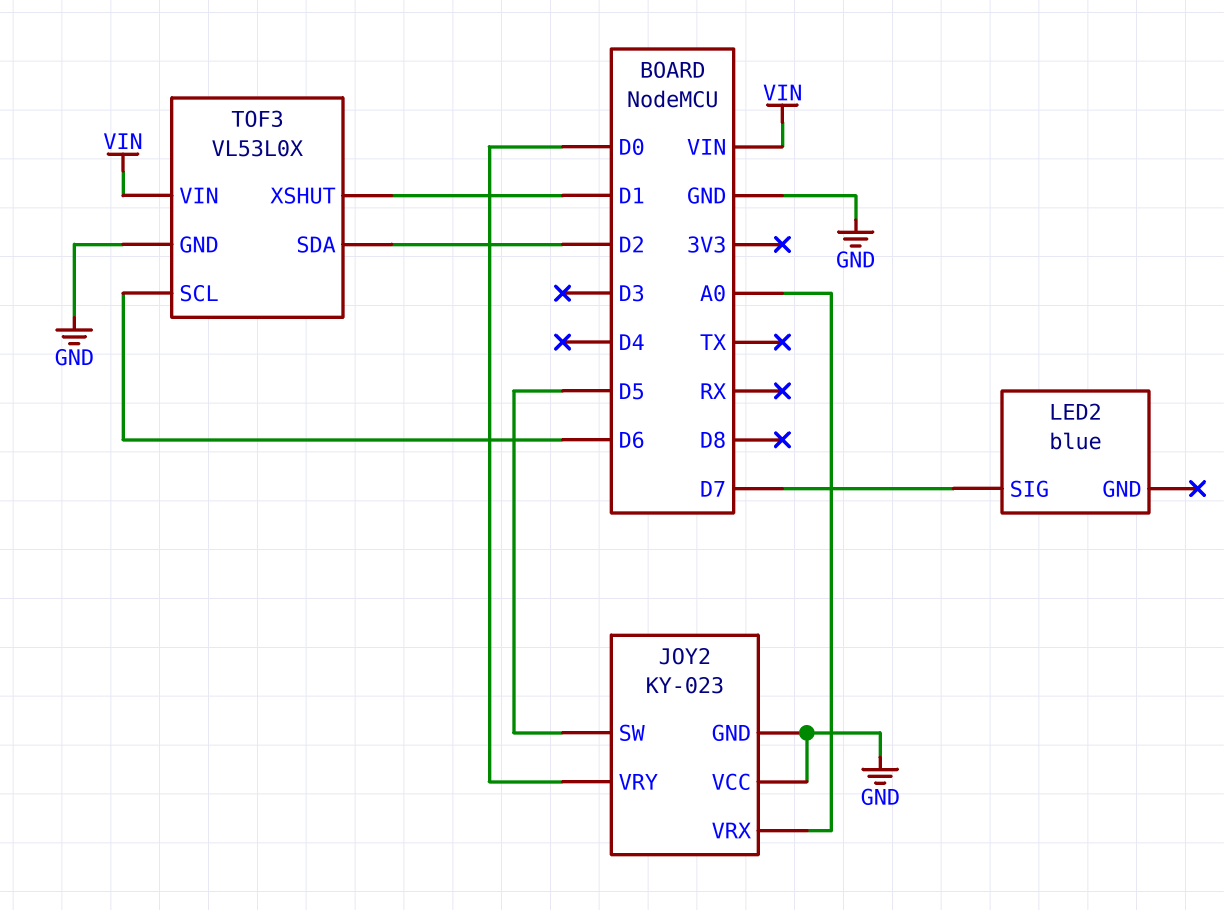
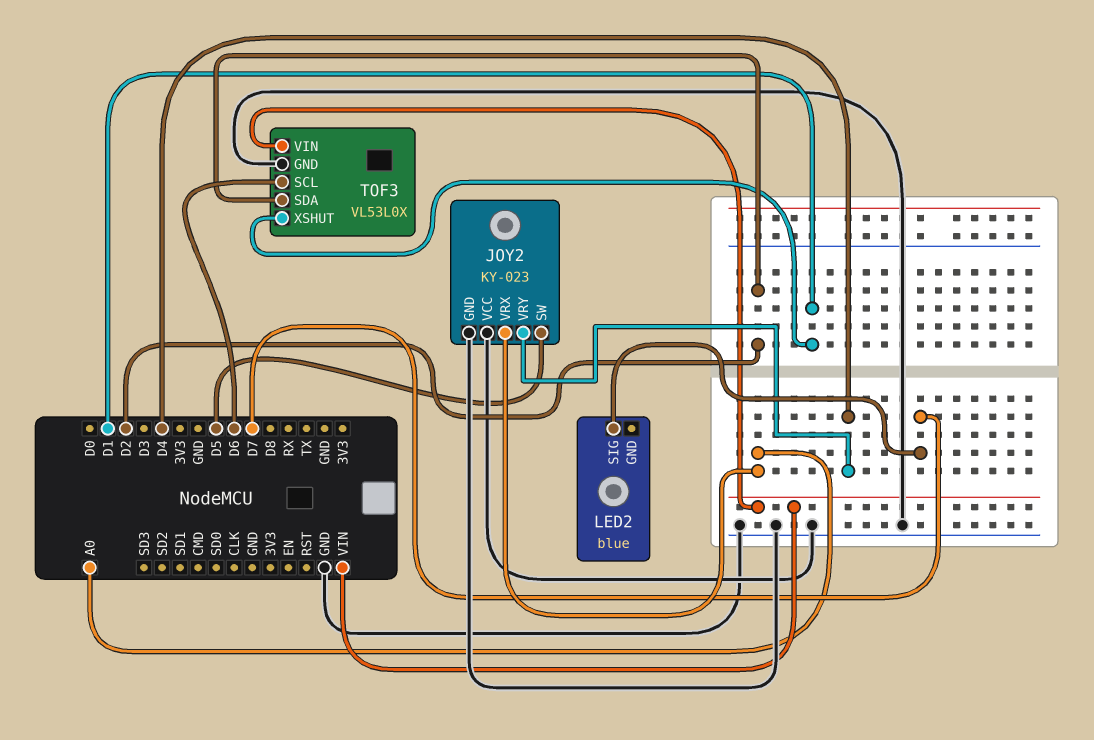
JOY2 pin VRY: D0 -> D4

